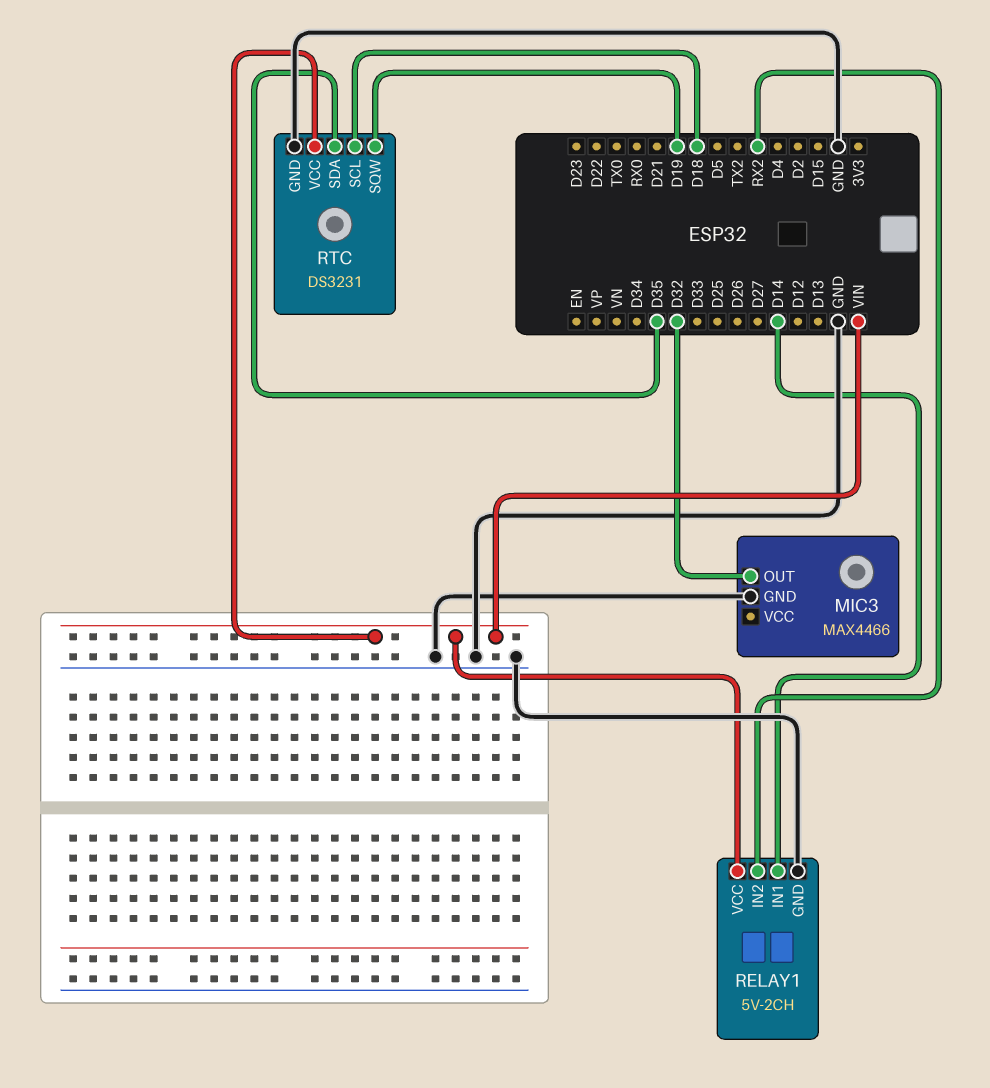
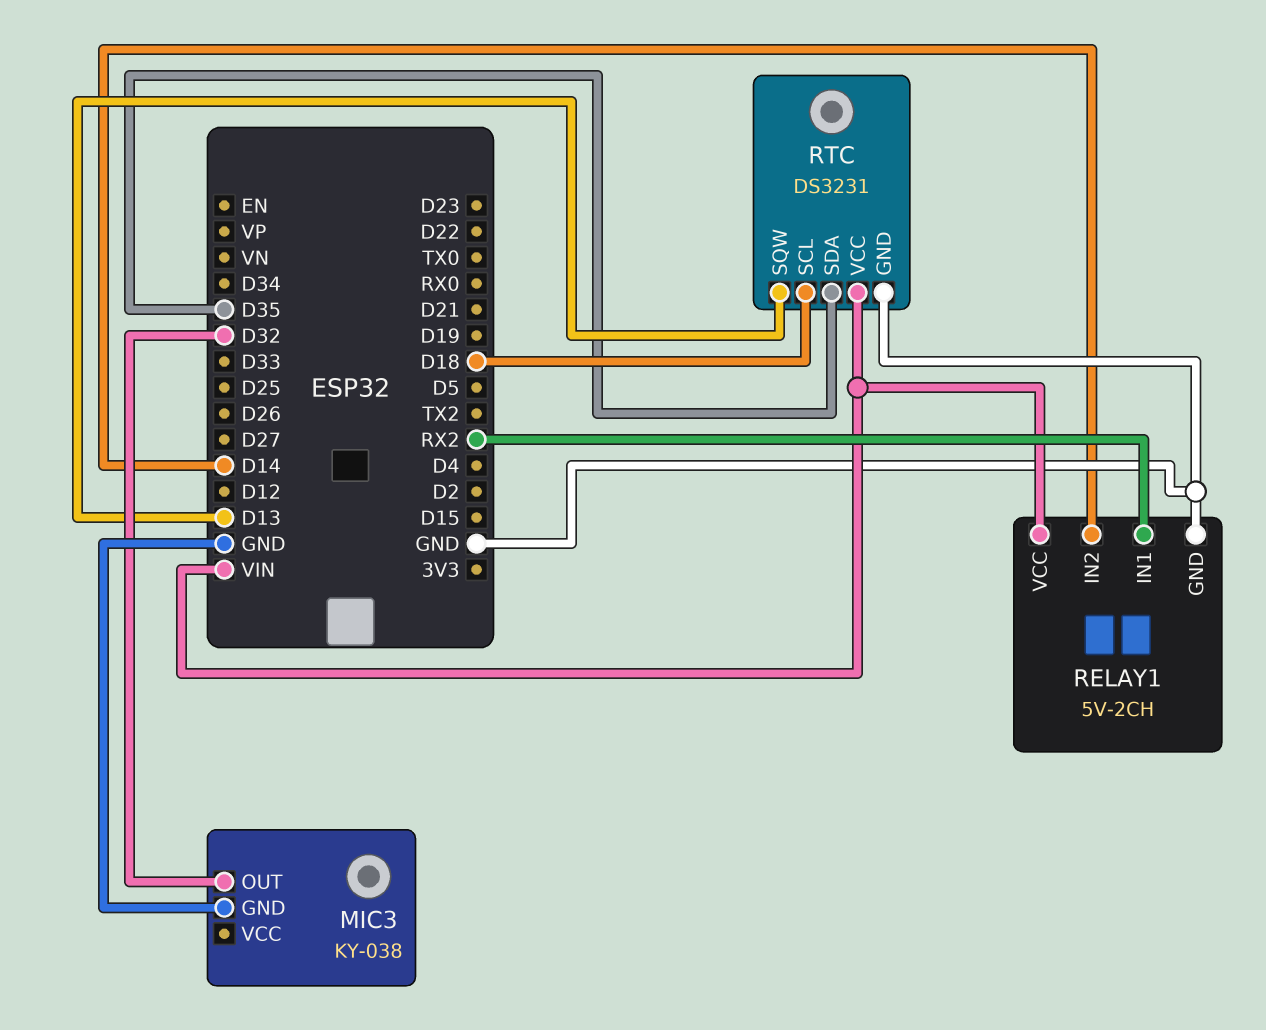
MIC3: MAX4466 -> KY-038
RELAY1 pin IN1: D14 -> RX2
RELAY1 pin IN2: RX2 -> D14
RTC pin SQW: D19 -> D13

